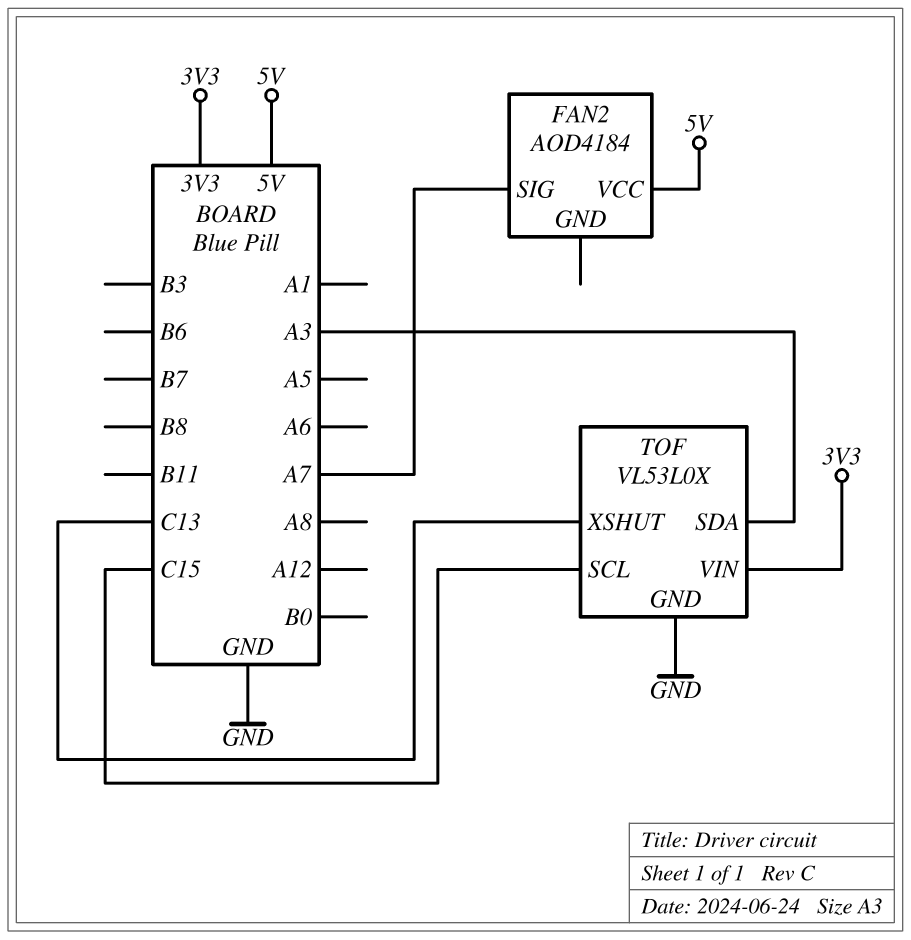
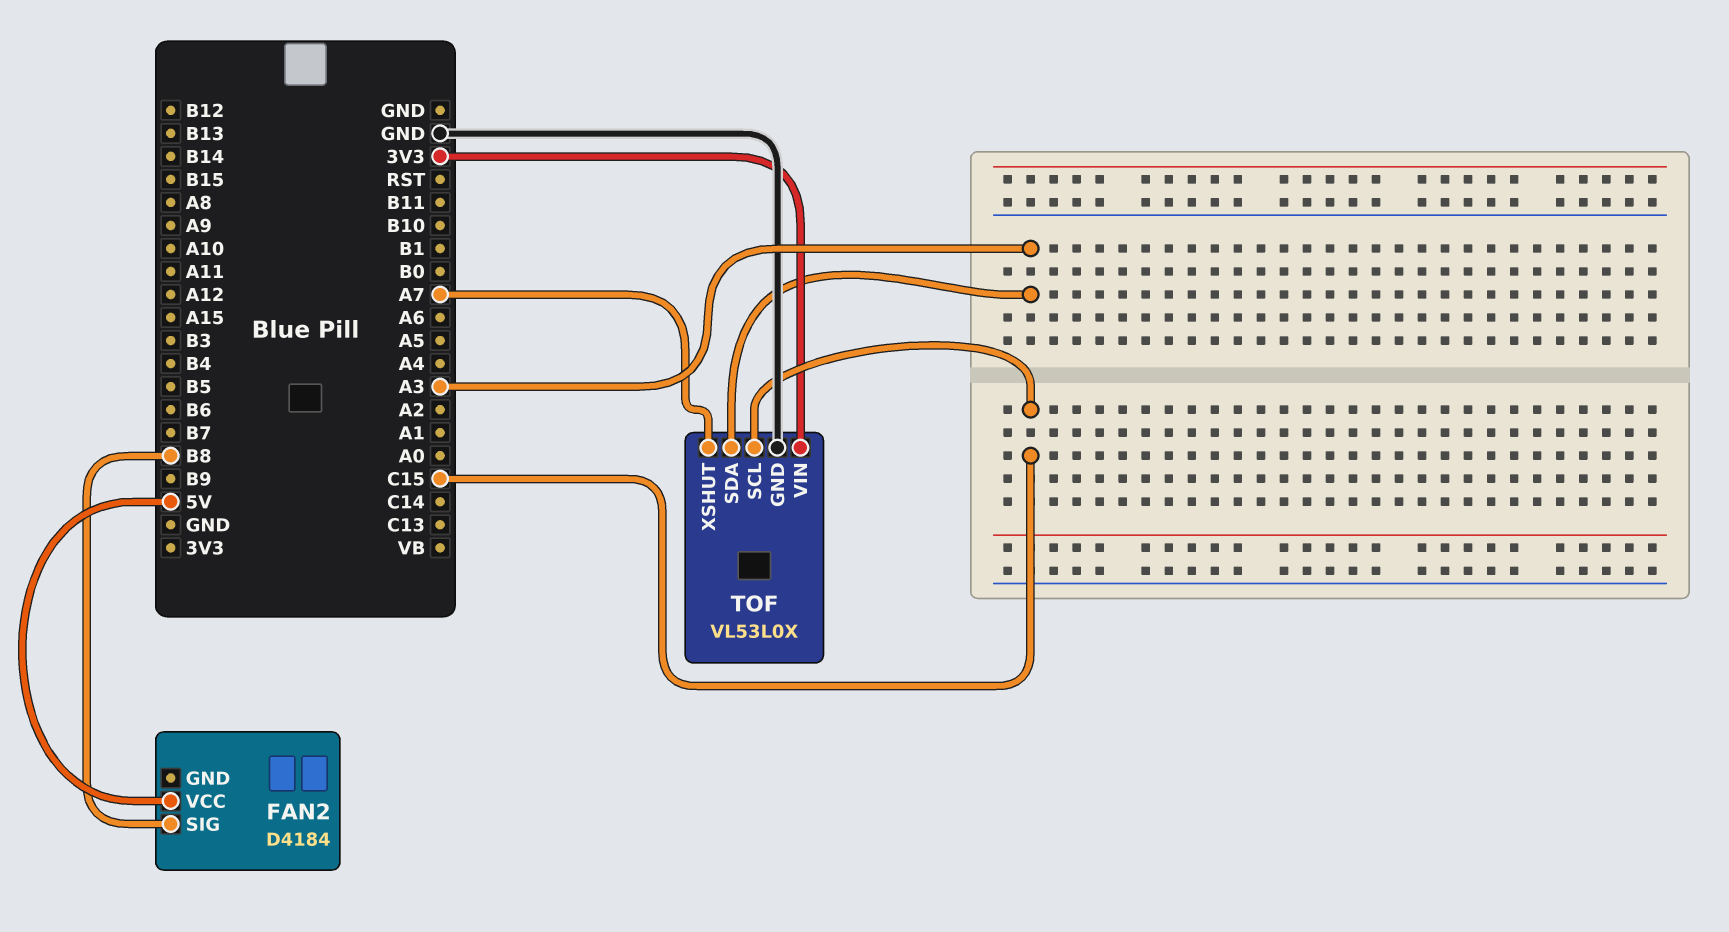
FAN2: AOD4184 -> D4184
FAN2 pin SIG: A7 -> B8
TOF pin XSHUT: C13 -> A7

